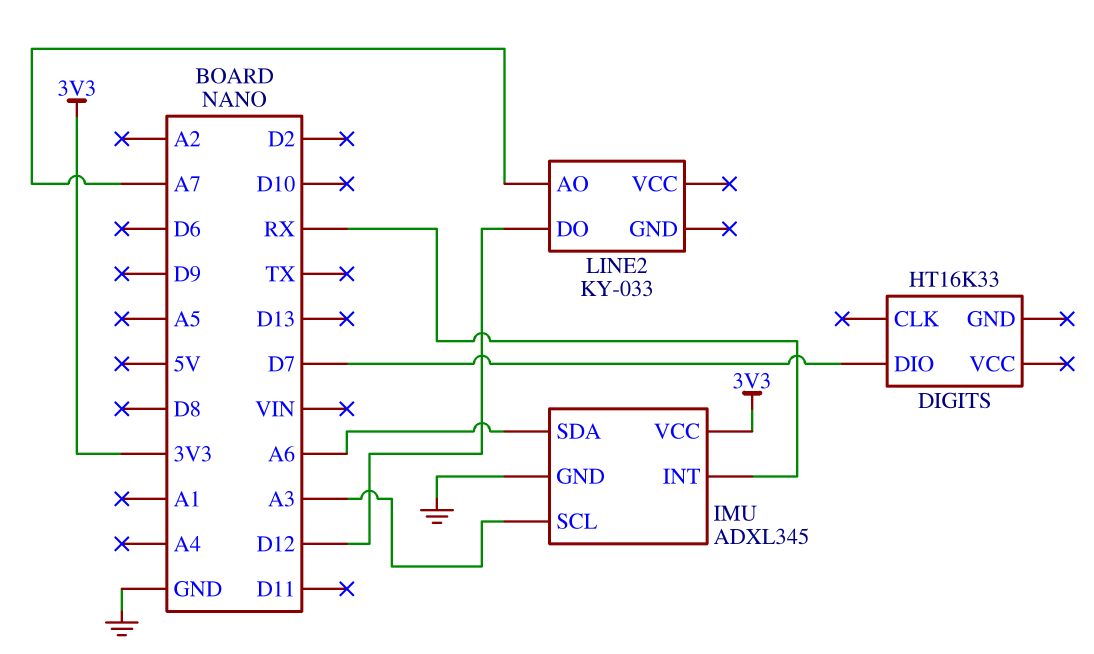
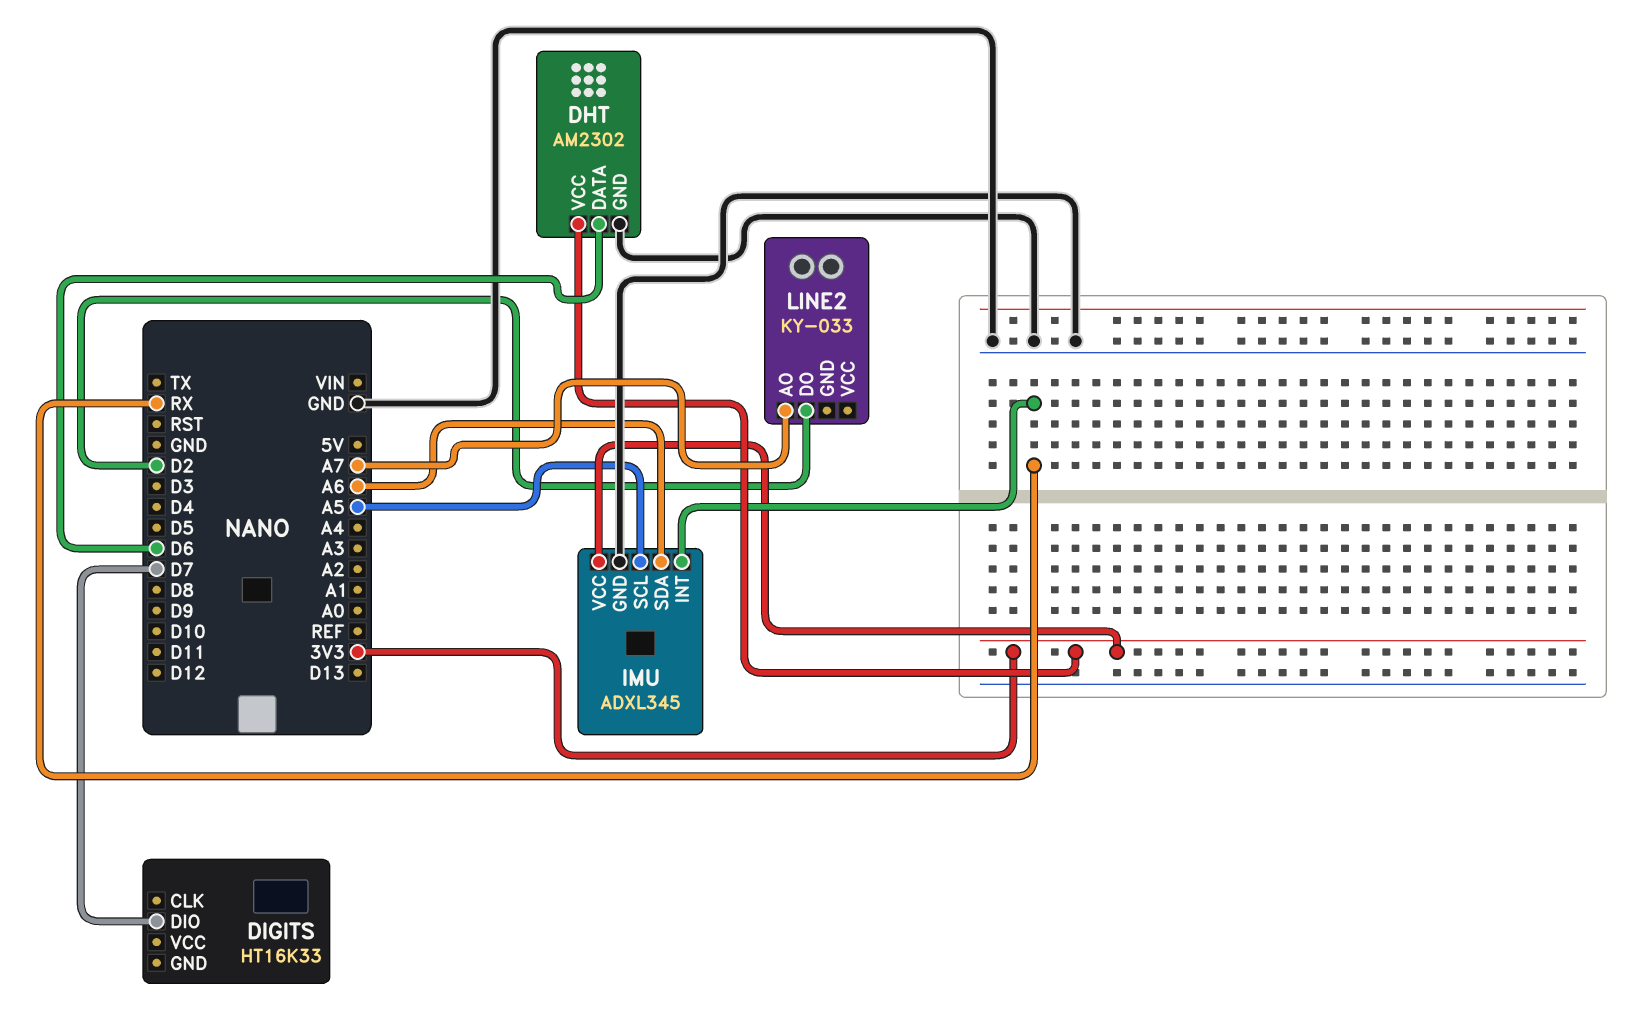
DHT: none -> AM2302
DHT pin DATA: none -> D6
DHT pin GND: none -> GND
DHT pin VCC: none -> 3V3
IMU pin SCL: A3 -> A5
LINE2 pin DO: D12 -> D2

